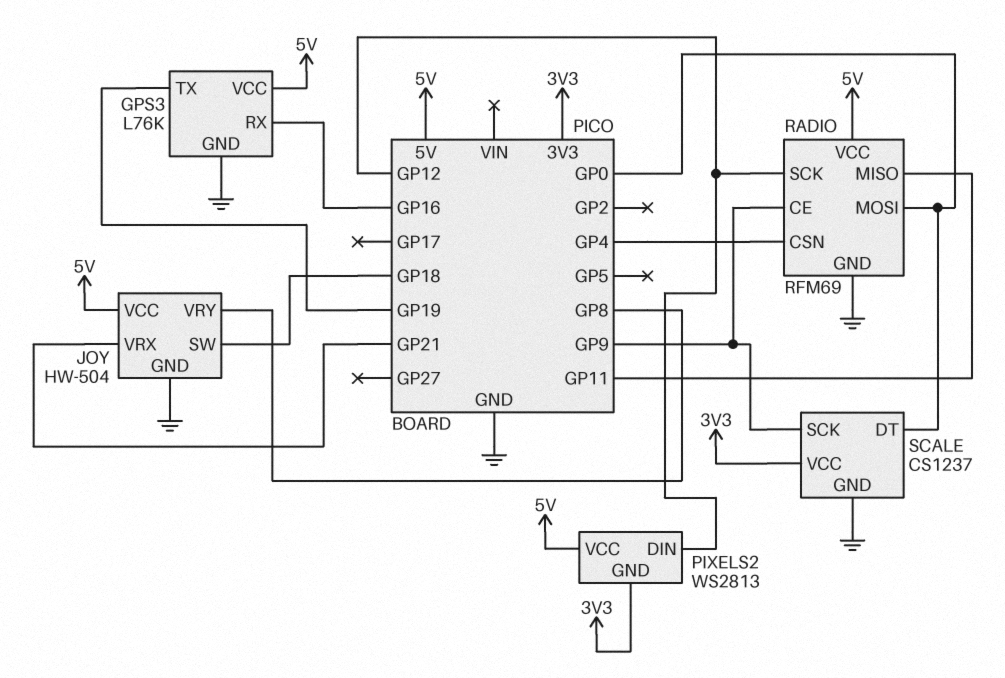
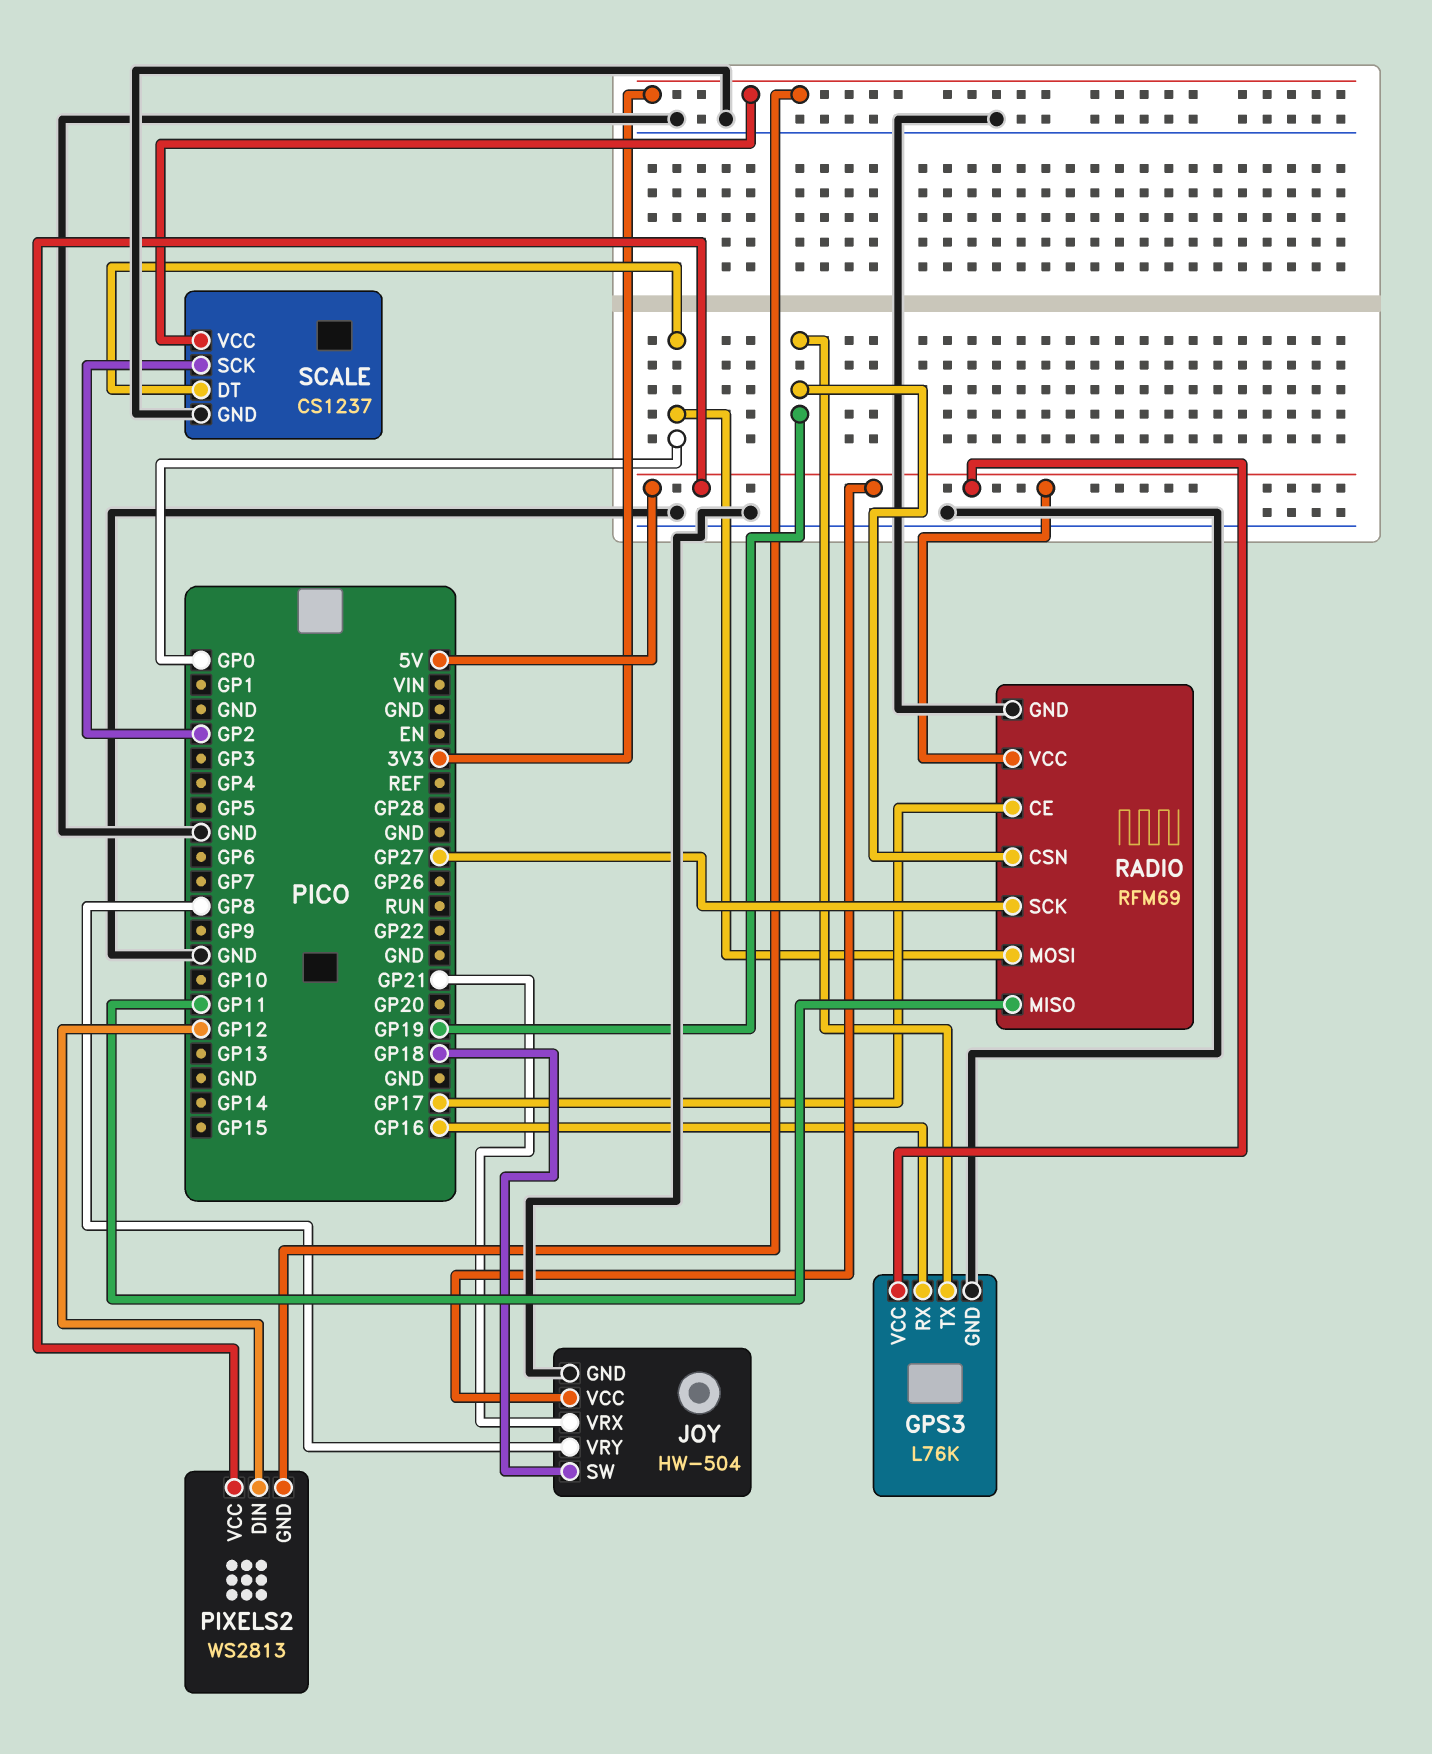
RADIO pin CE: GP9 -> GP17
RADIO pin CSN: GP4 -> GP19
RADIO pin SCK: GP12 -> GP27
SCALE pin SCK: GP9 -> GP2

